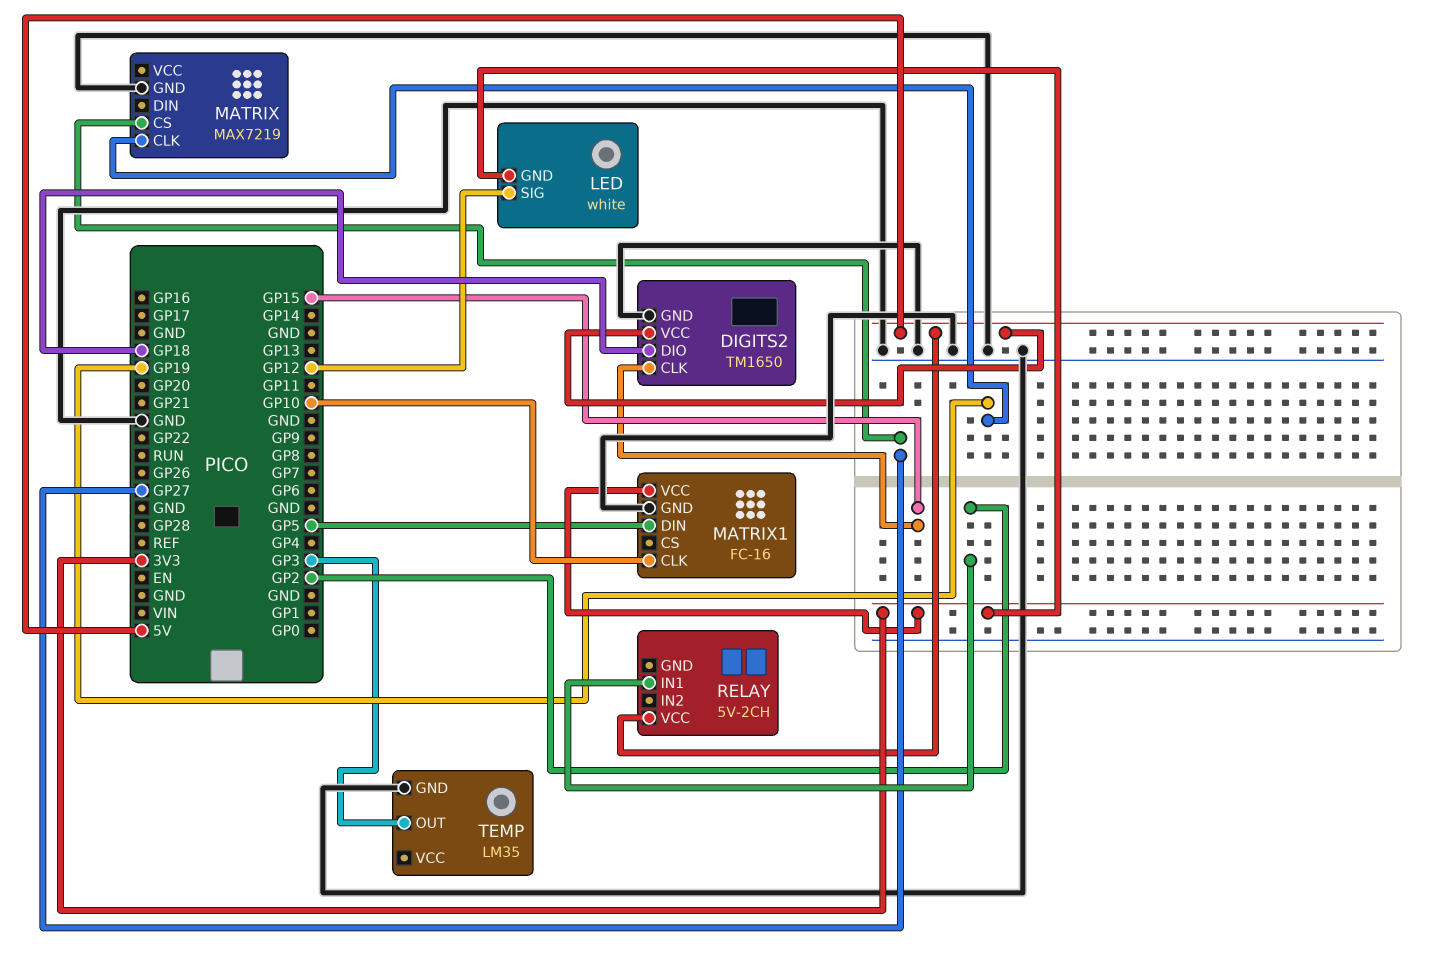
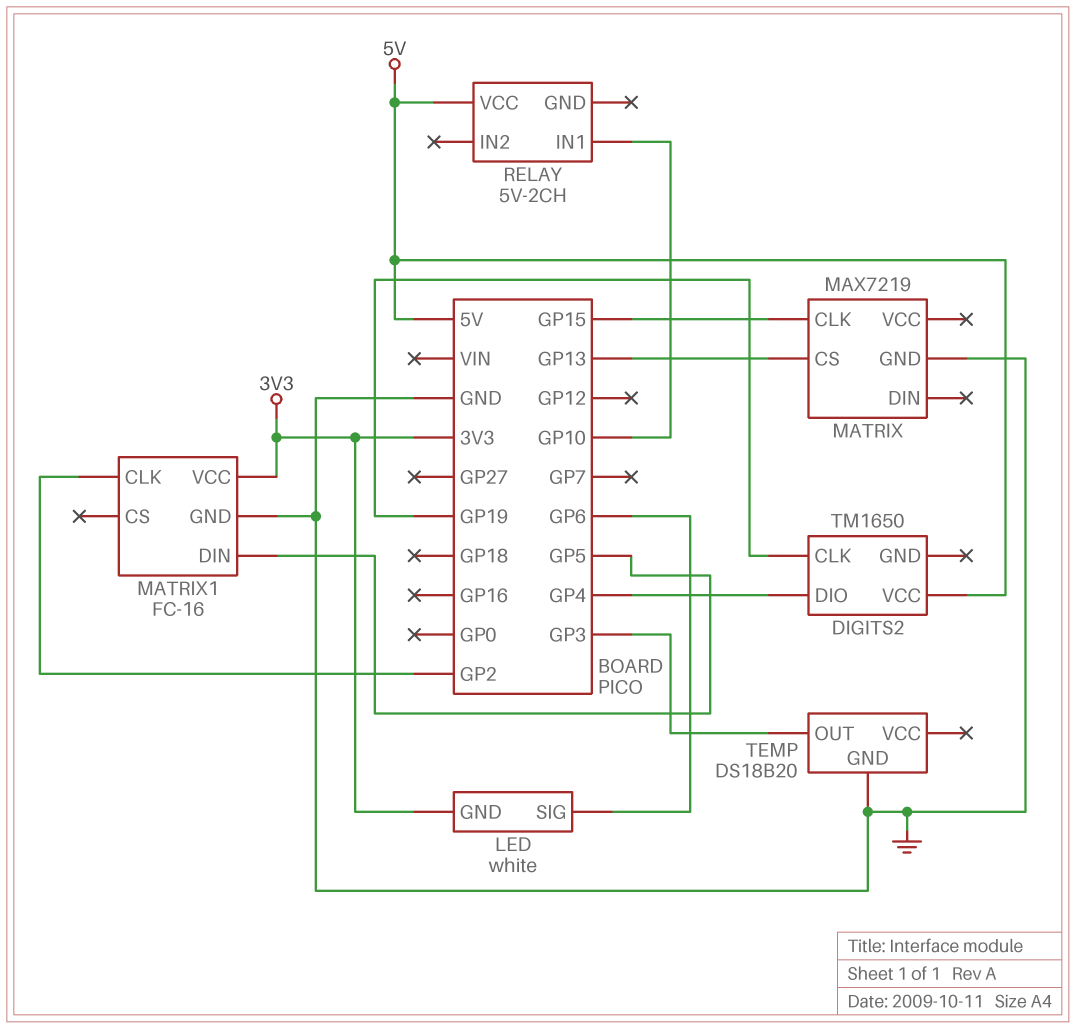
DIGITS2 pin CLK: GP15 -> GP19
DIGITS2 pin DIO: GP18 -> GP4
DIGITS2 pin GND: GND -> none
LED pin SIG: GP12 -> GP6
MATRIX pin CLK: GP19 -> GP15
MATRIX pin CS: GP27 -> GP13
MATRIX1 pin CLK: GP10 -> GP2
RELAY pin IN1: GP2 -> GP10
TEMP: LM35 -> DS18B20

